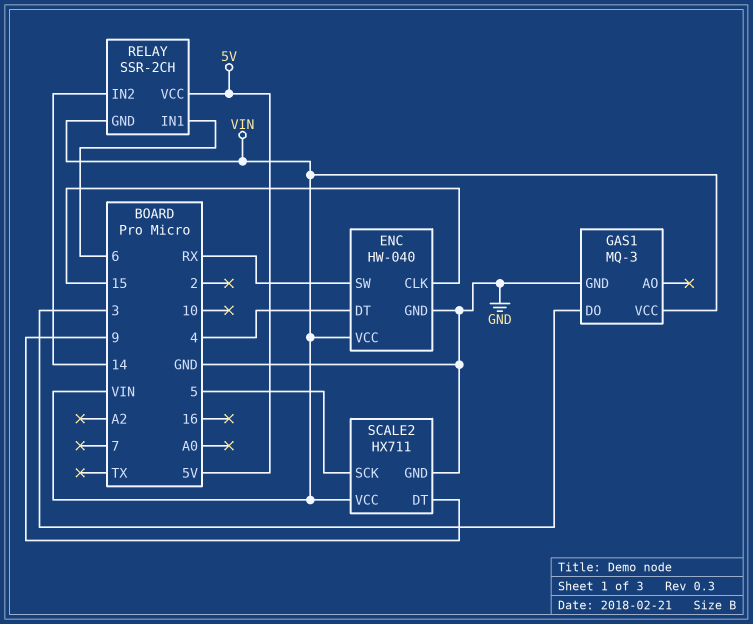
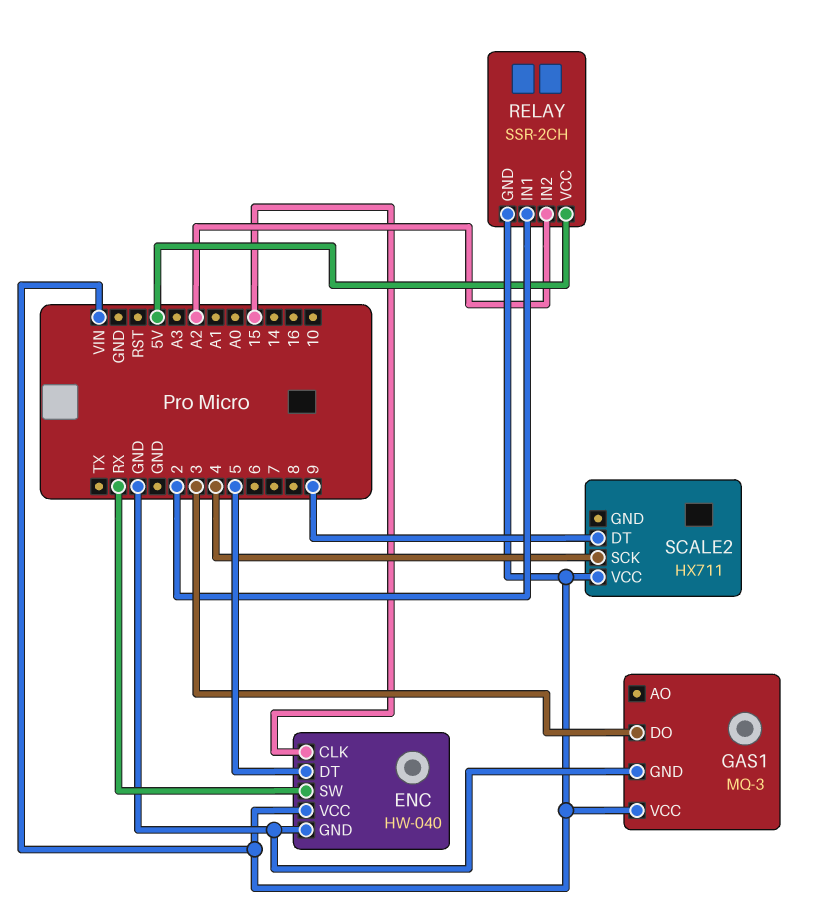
ENC pin DT: 4 -> 5
RELAY pin IN1: 6 -> 2
RELAY pin IN2: 14 -> A2
SCALE2 pin GND: GND -> none
SCALE2 pin SCK: 5 -> 4

